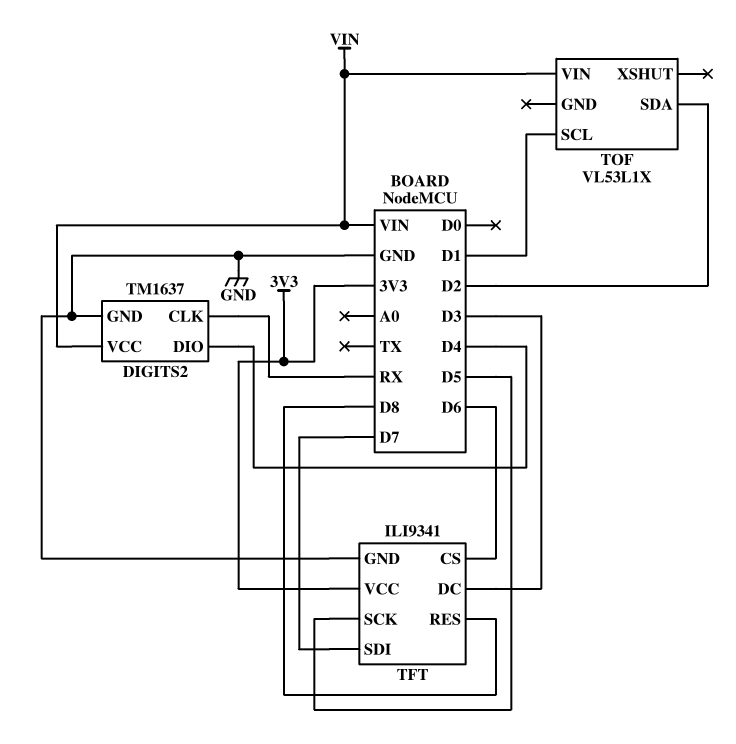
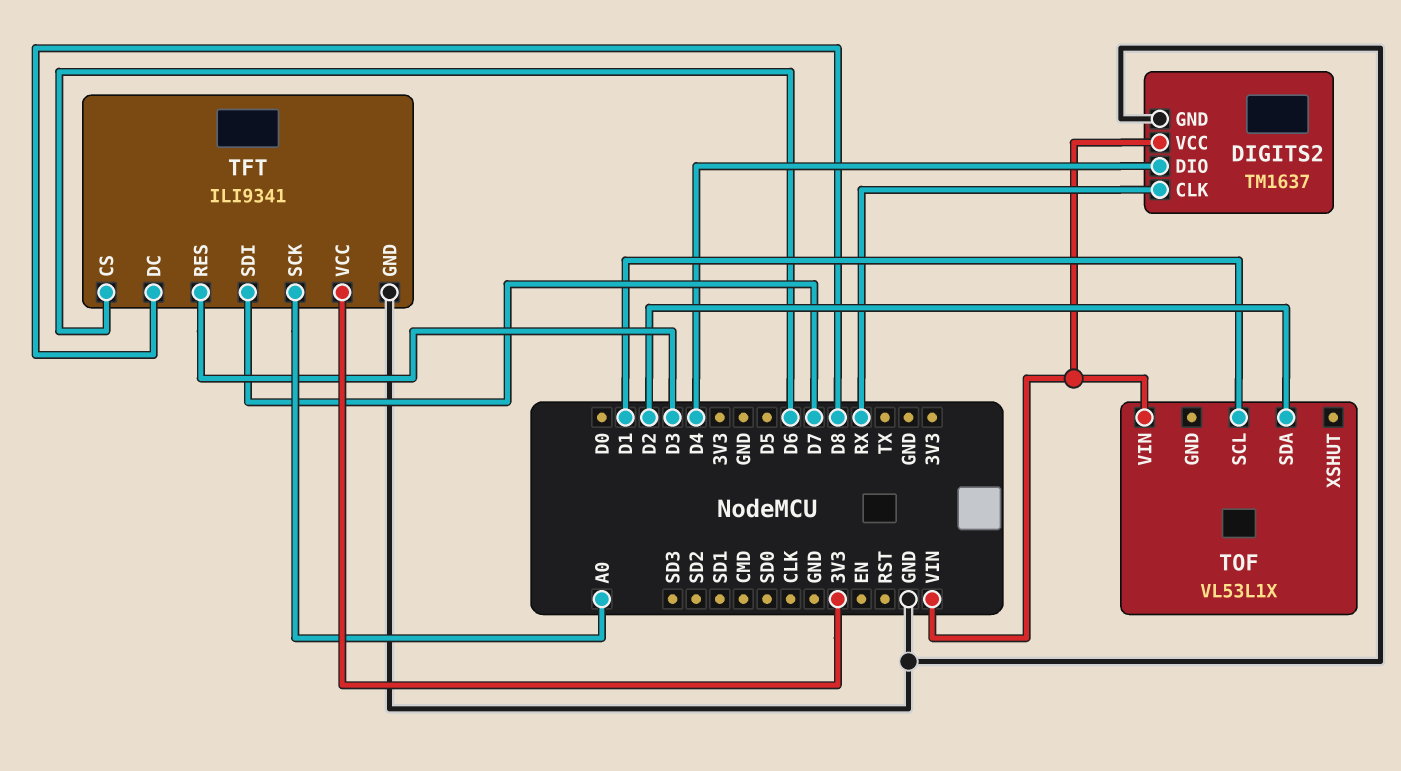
TFT pin DC: D3 -> D8
TFT pin RES: D8 -> D3
TFT pin SCK: D5 -> A0

